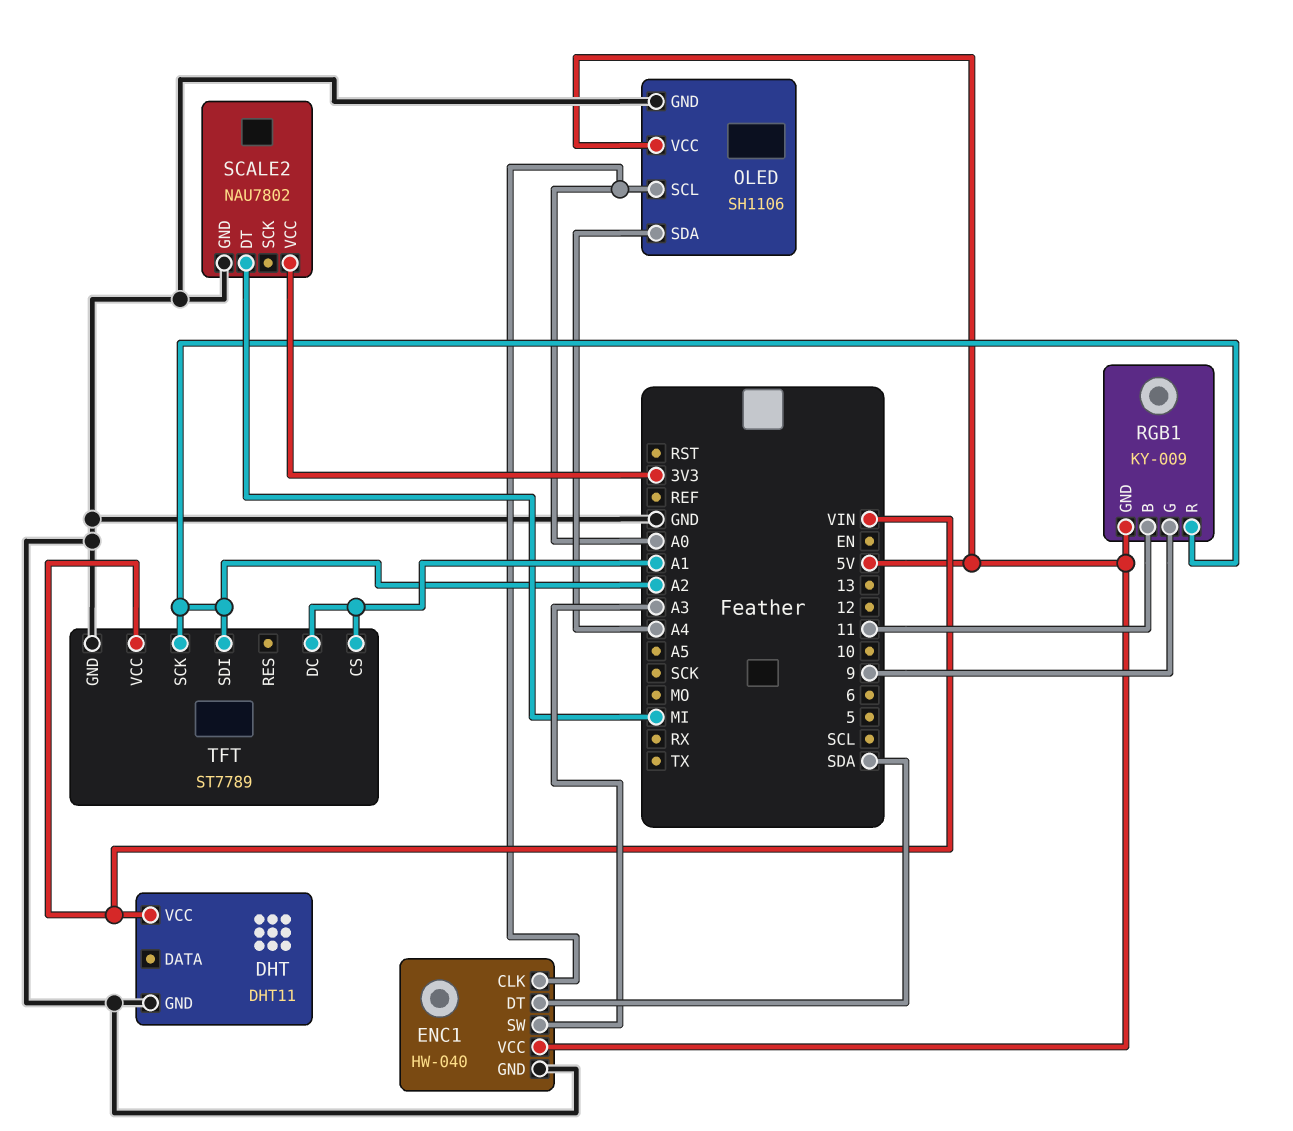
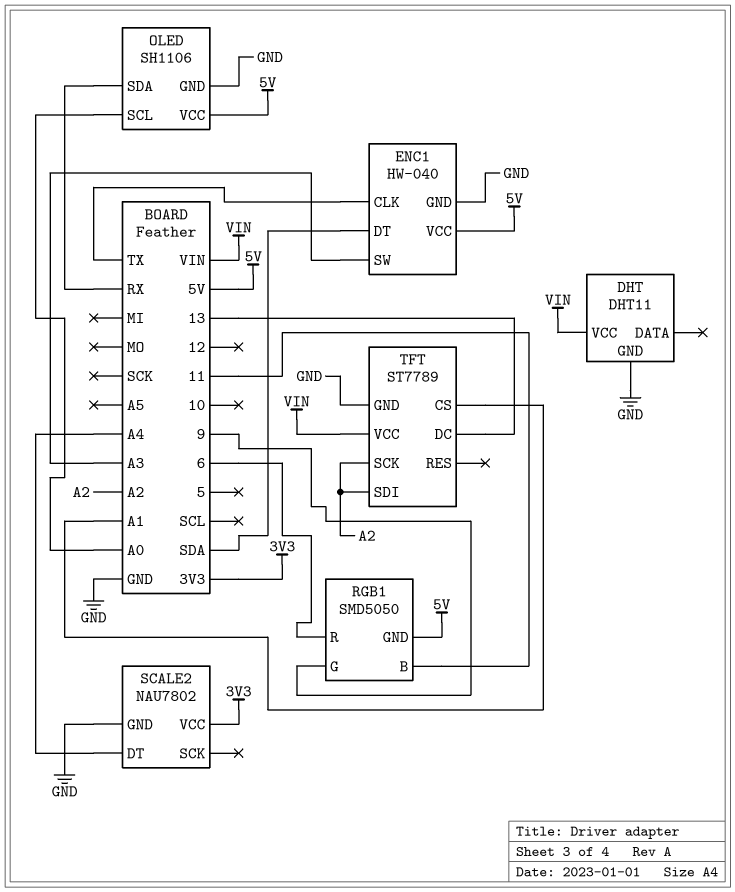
ENC1 pin CLK: A0 -> TX
OLED pin SDA: A4 -> RX
RGB1: KY-009 -> SMD5050
RGB1 pin R: A2 -> 6
SCALE2 pin DT: MI -> A4
TFT pin DC: A1 -> 13

